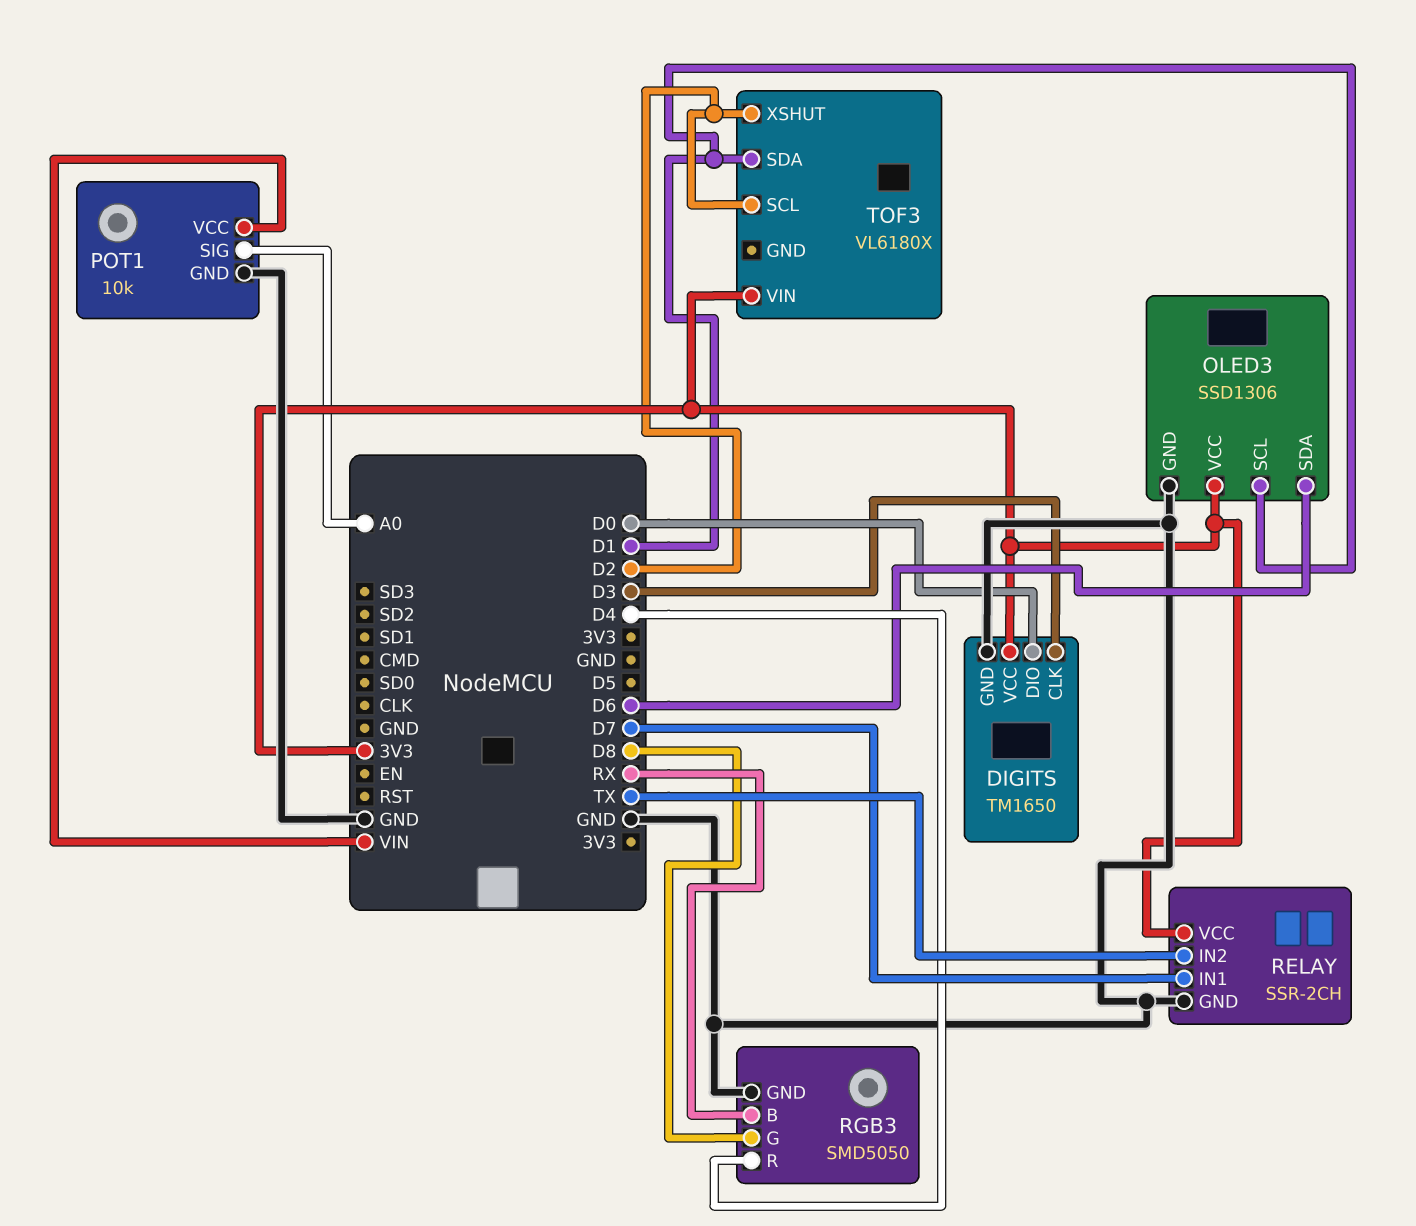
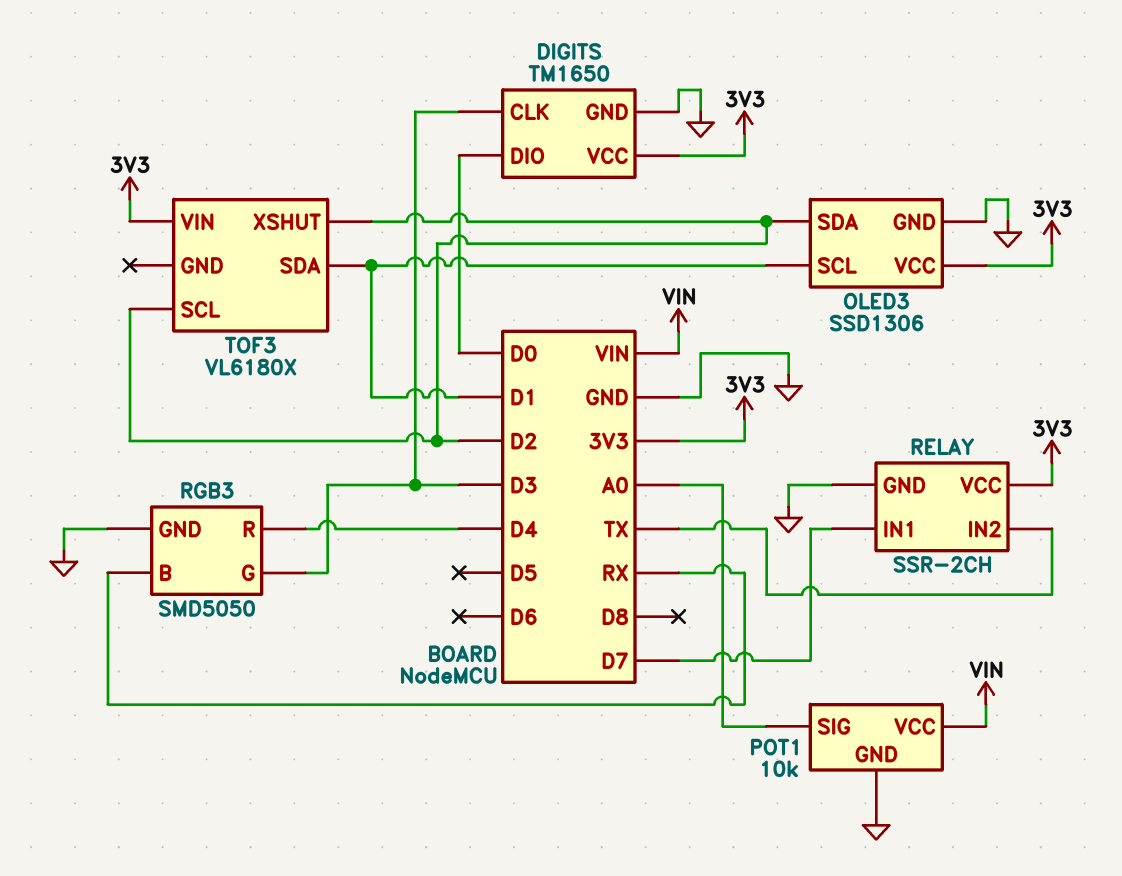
OLED3 pin SDA: D6 -> D2
RGB3 pin G: D8 -> D3

